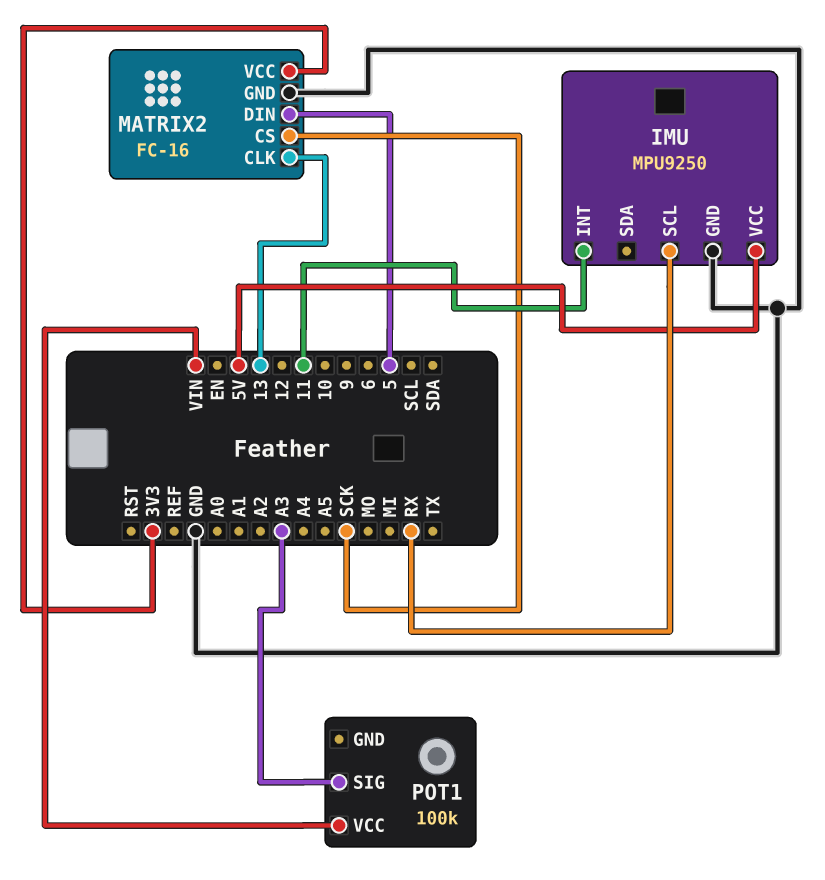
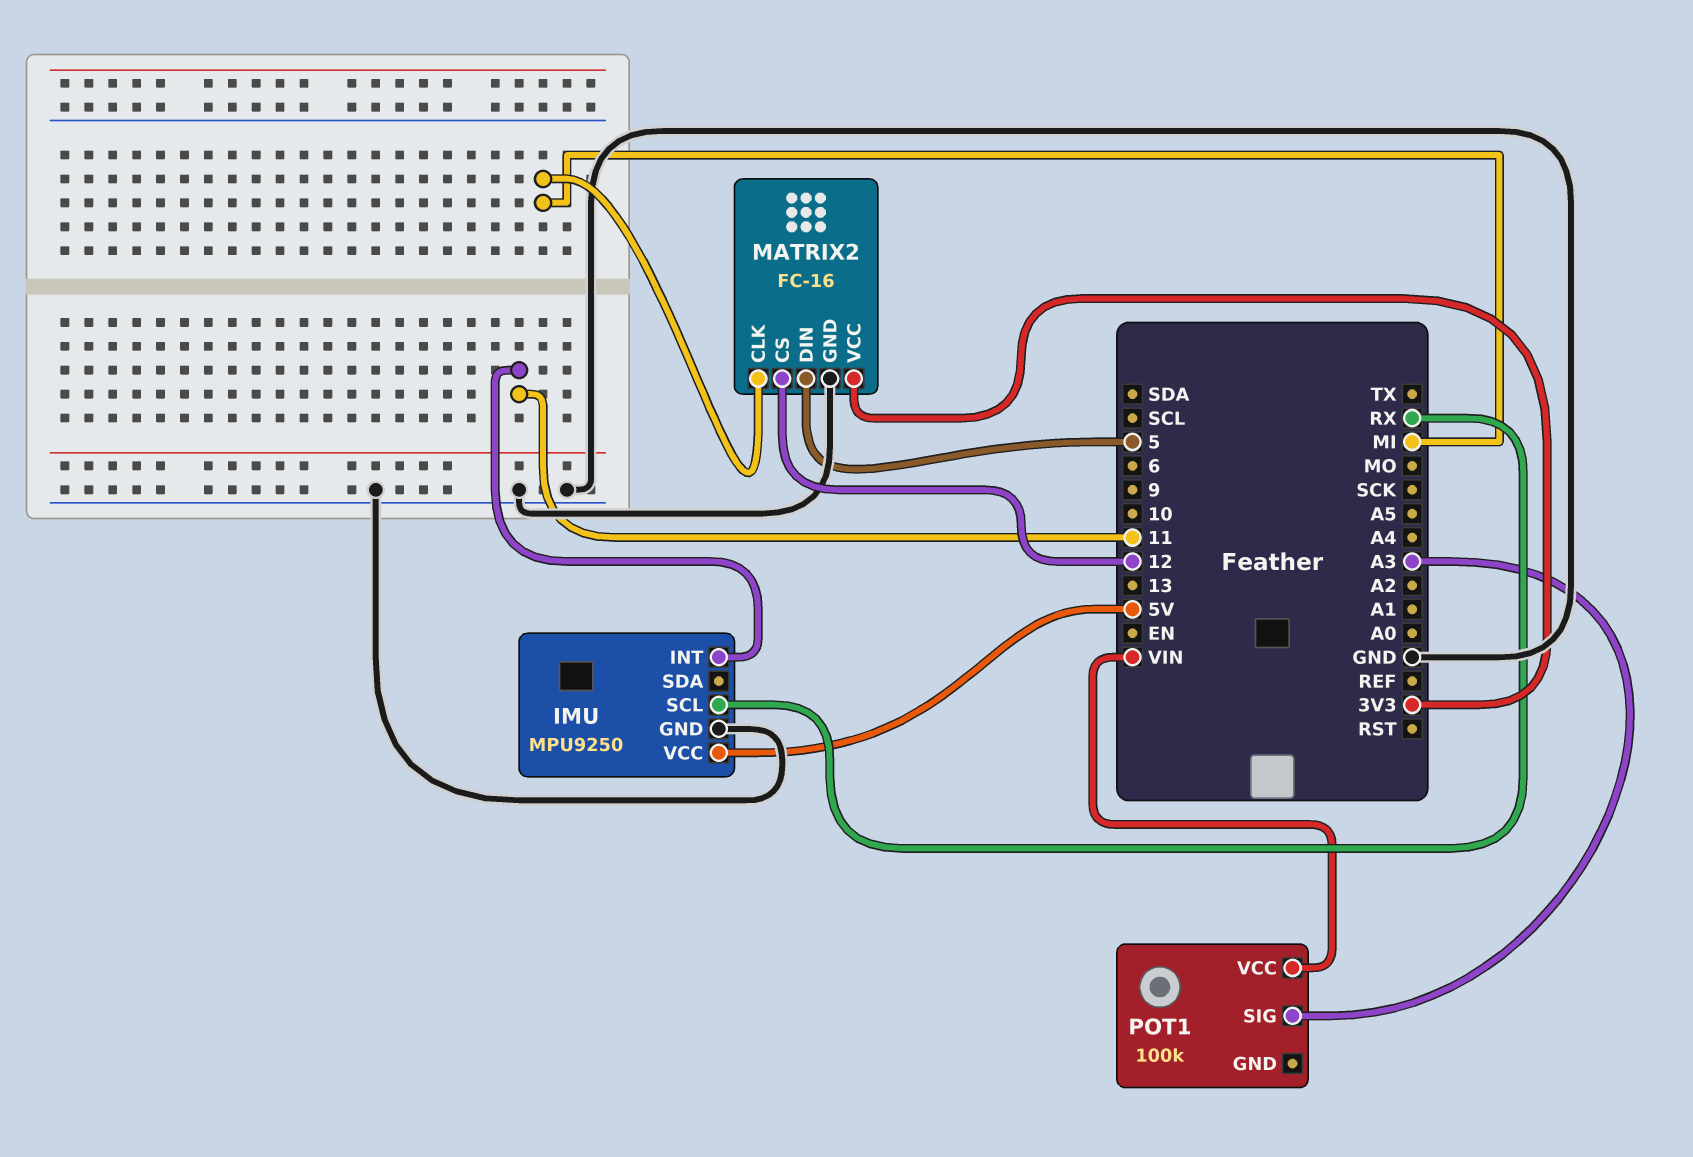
MATRIX2 pin CLK: 13 -> MI
MATRIX2 pin CS: SCK -> 12

